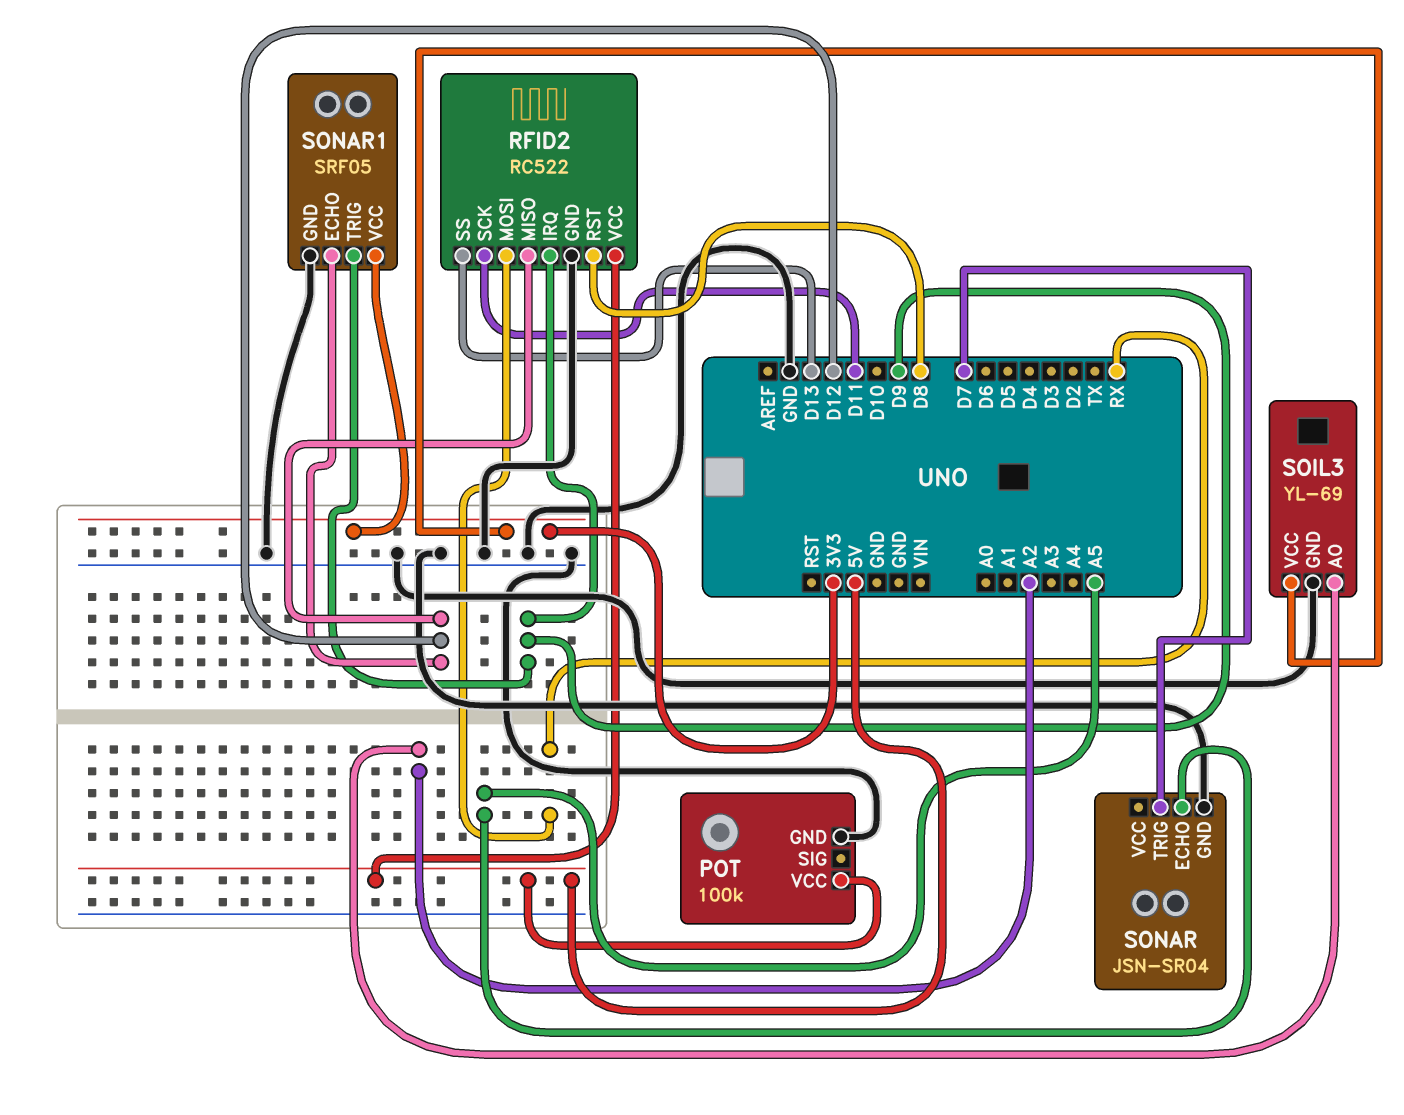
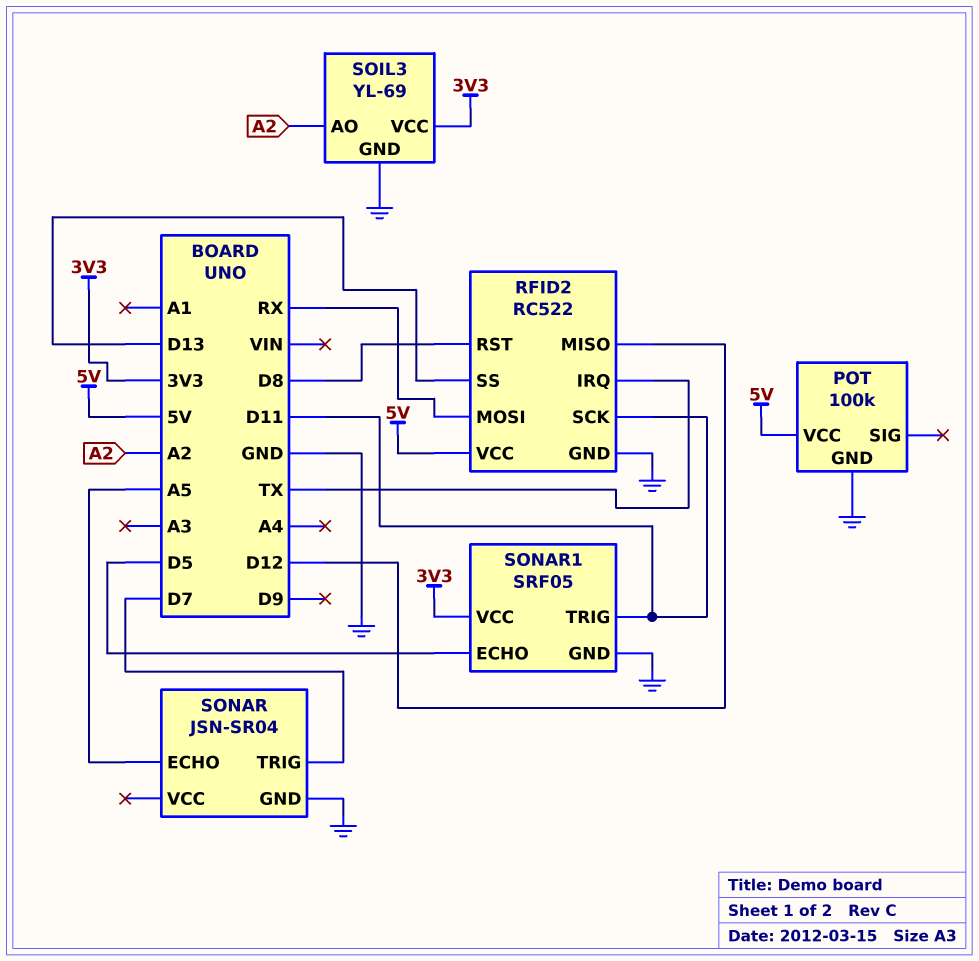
RFID2 pin IRQ: D9 -> TX
SONAR1 pin ECHO: D12 -> D5
SONAR1 pin TRIG: D9 -> D11

